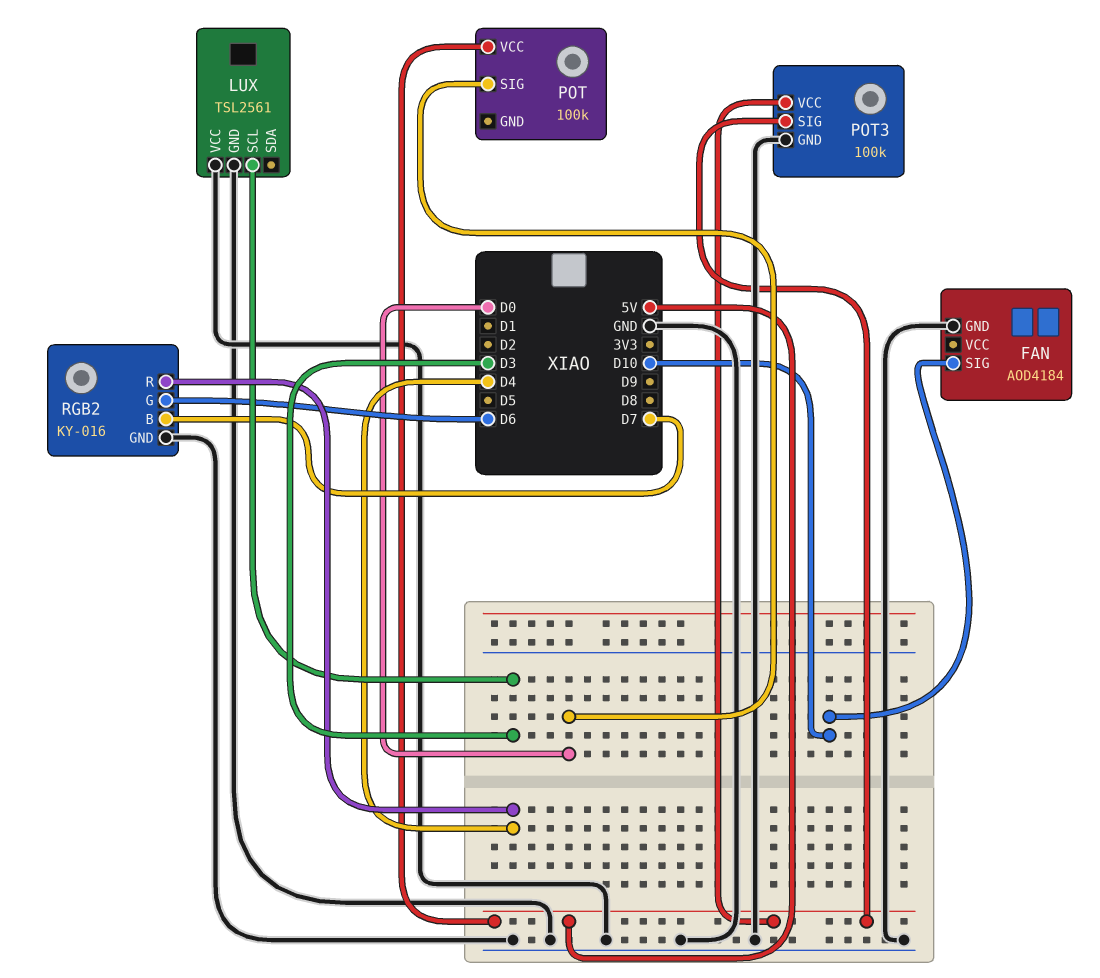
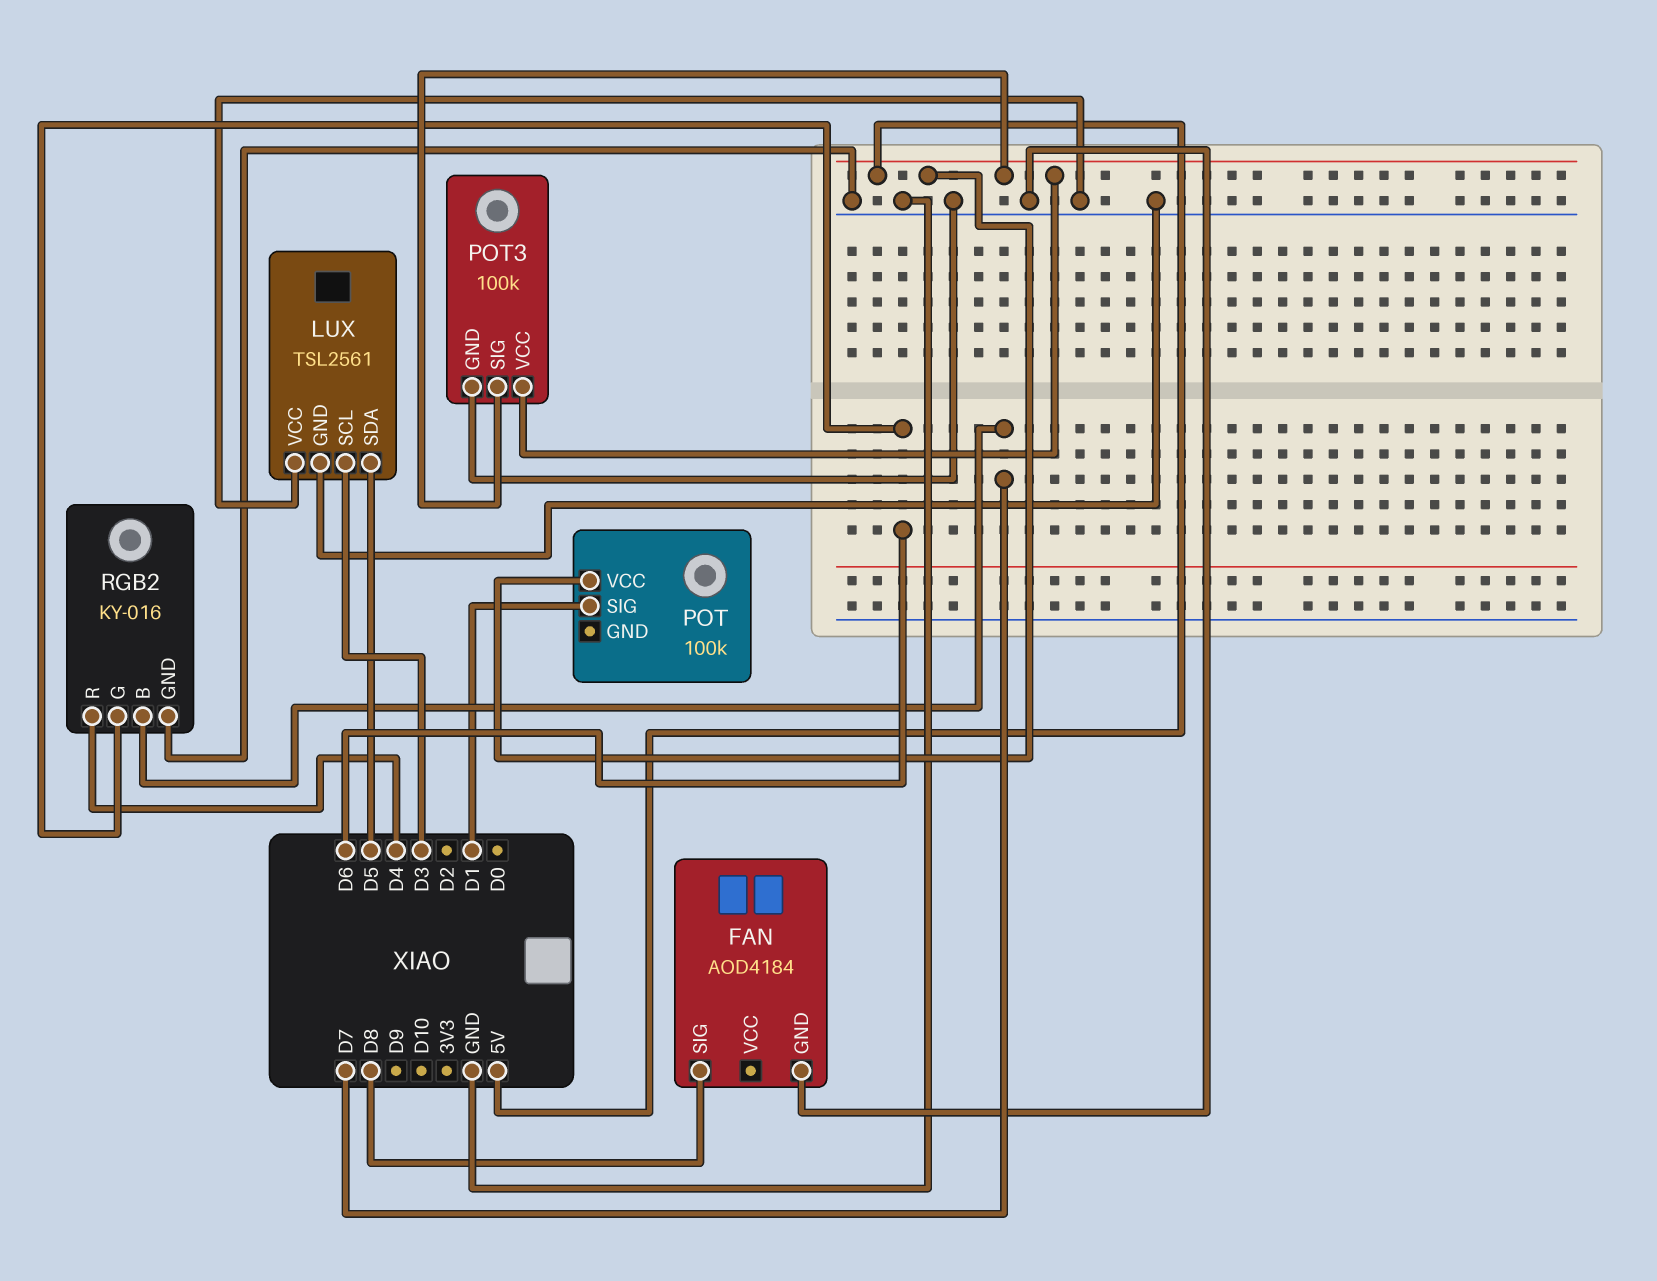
FAN pin SIG: D10 -> D8
LUX pin SDA: none -> D5
POT pin SIG: D0 -> D1

